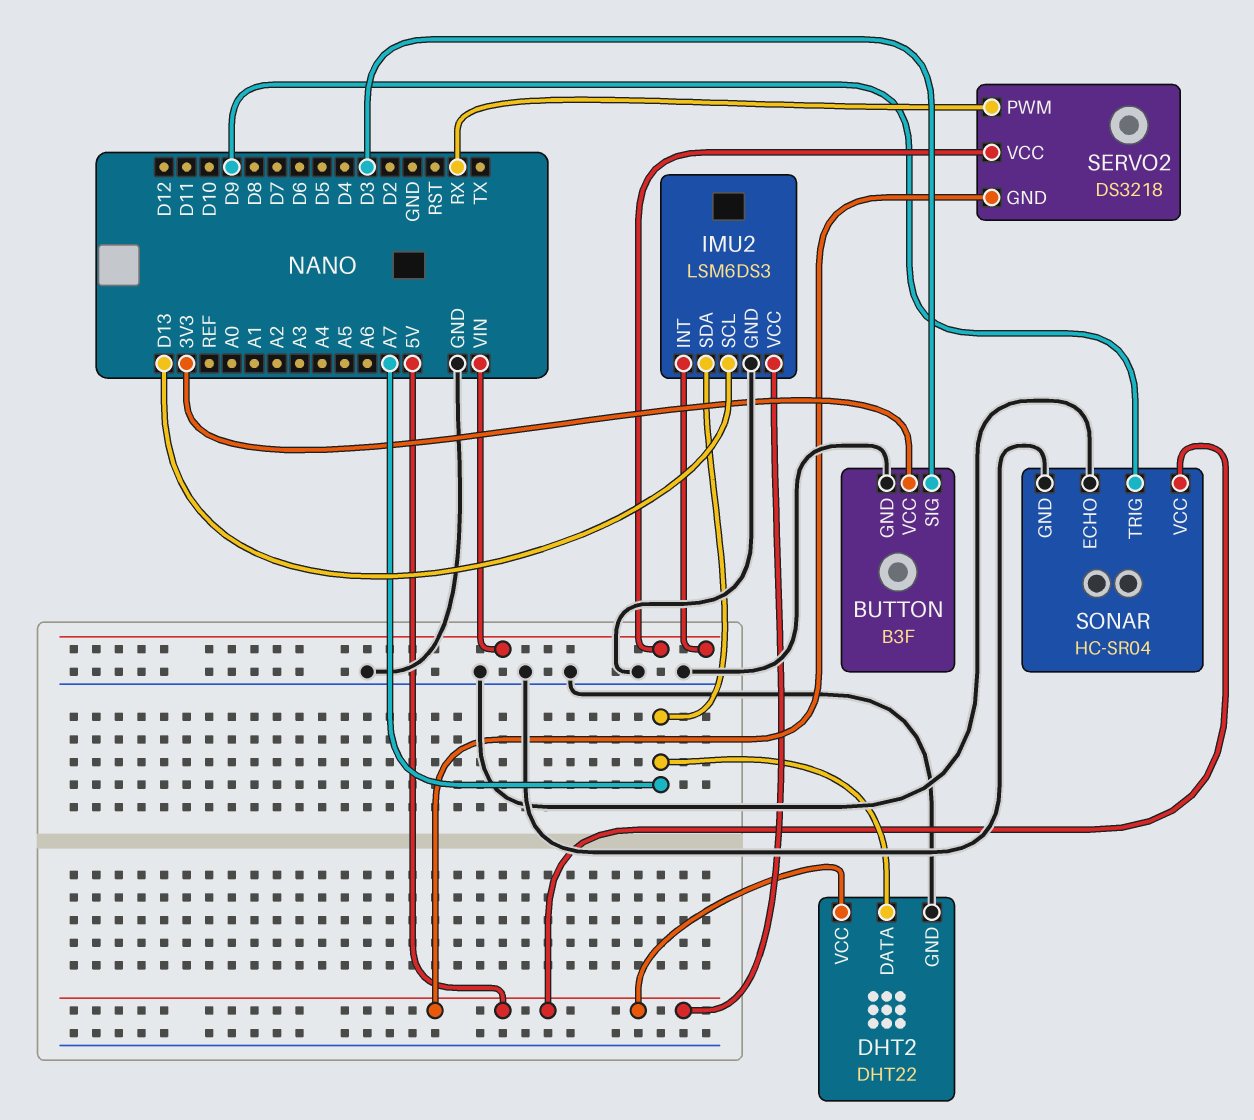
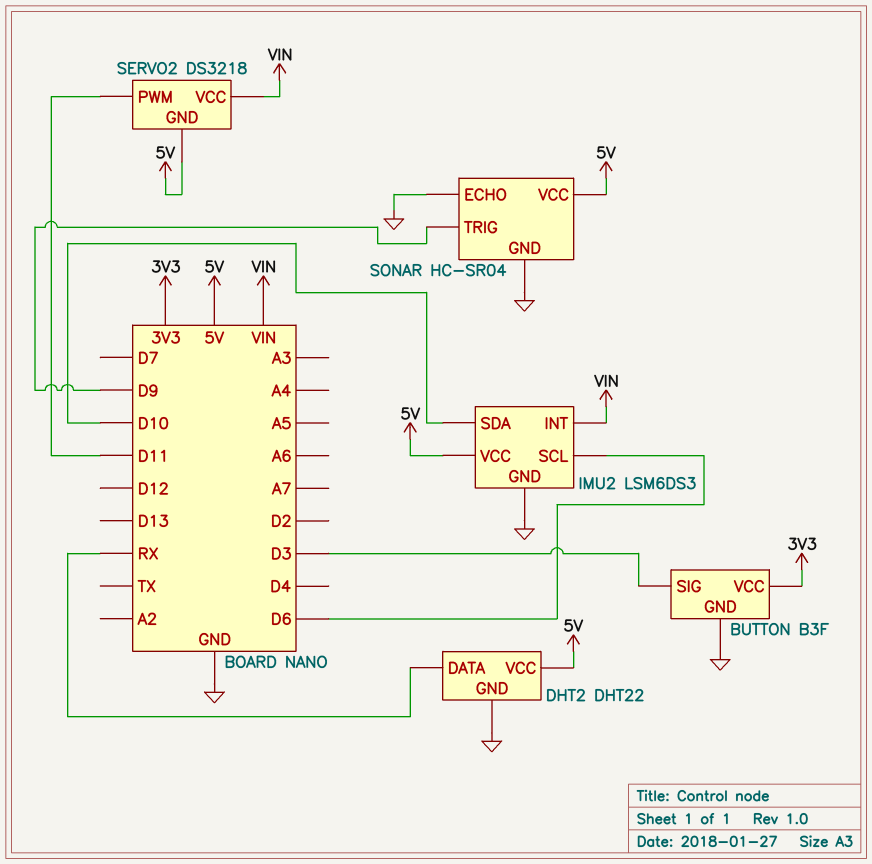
DHT2 pin DATA: A7 -> RX
IMU2 pin SCL: D13 -> D6
IMU2 pin SDA: A7 -> D10
SERVO2 pin PWM: RX -> D11

